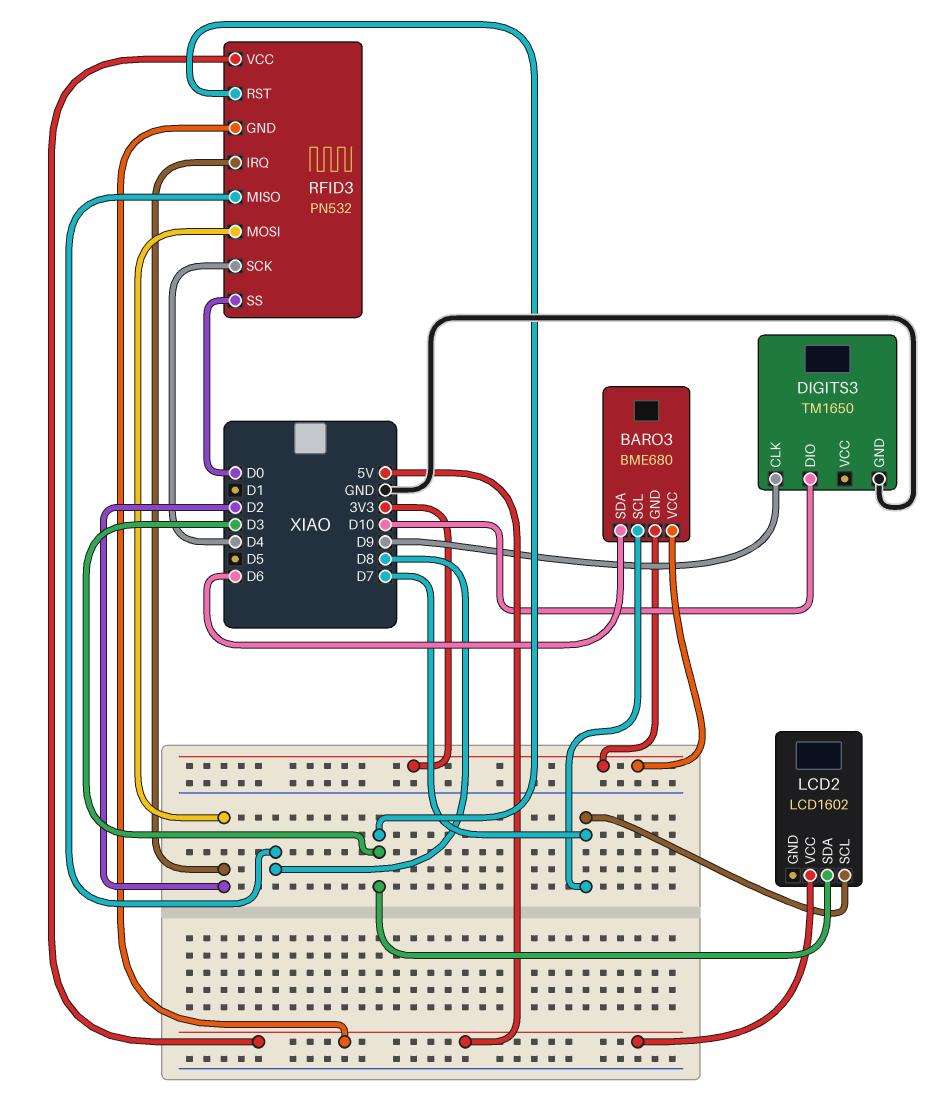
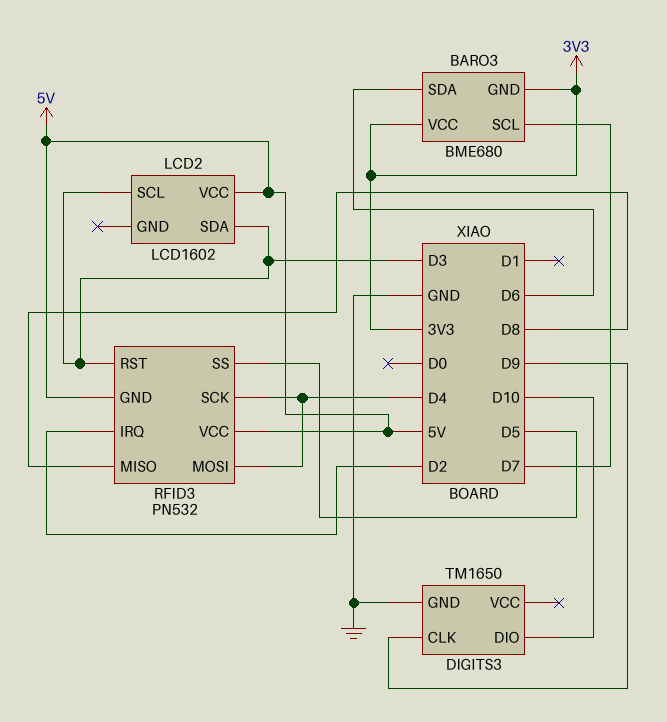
LCD2 pin SCL: D7 -> D3
RFID3 pin MOSI: D2 -> D4
RFID3 pin SS: D0 -> D5

